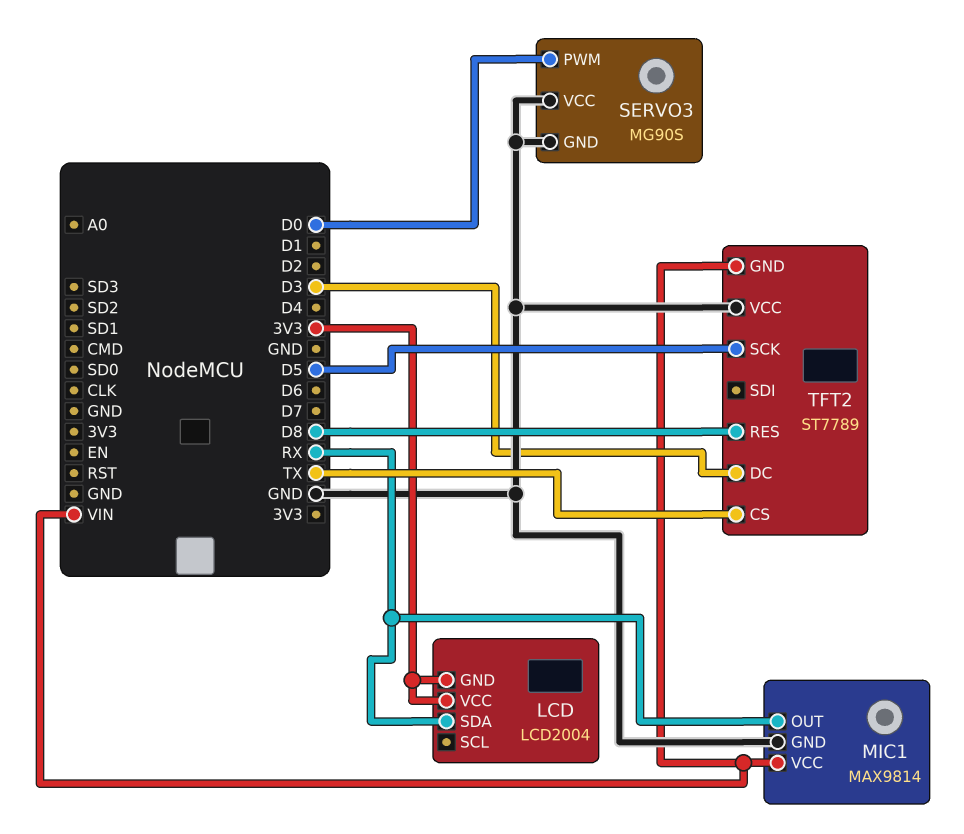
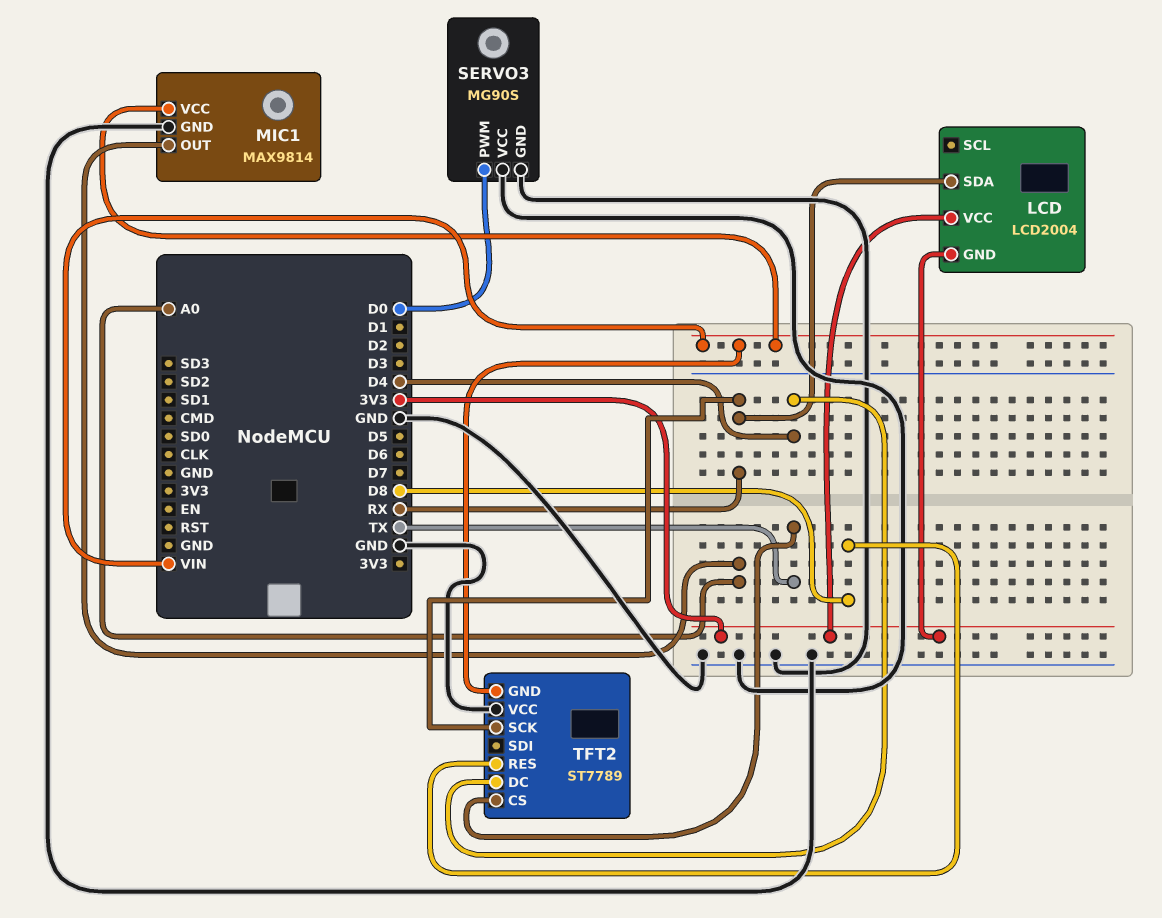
MIC1 pin OUT: RX -> A0
TFT2 pin DC: D3 -> D4
TFT2 pin SCK: D5 -> RX

